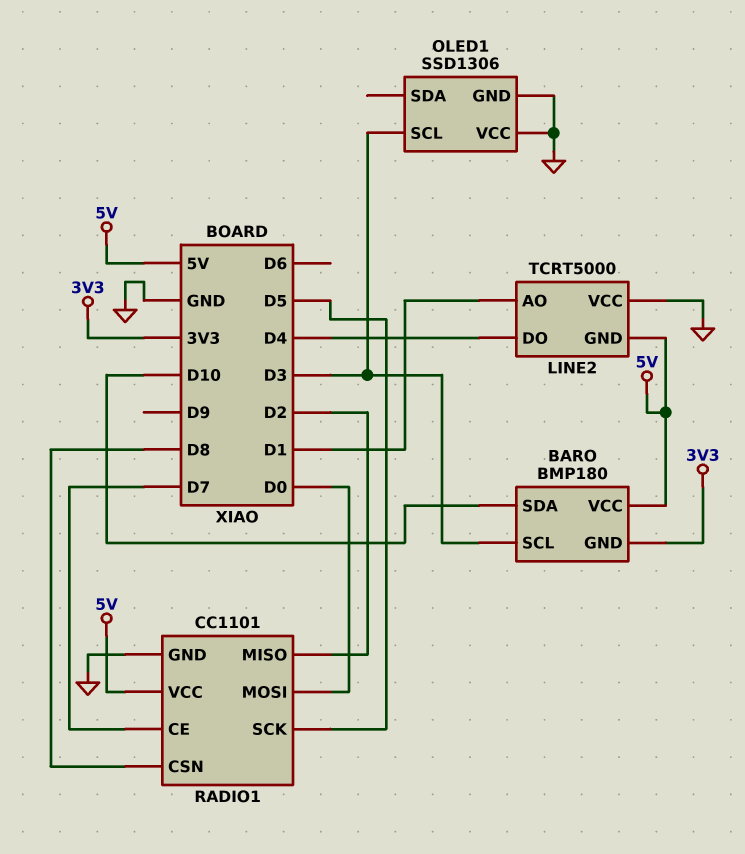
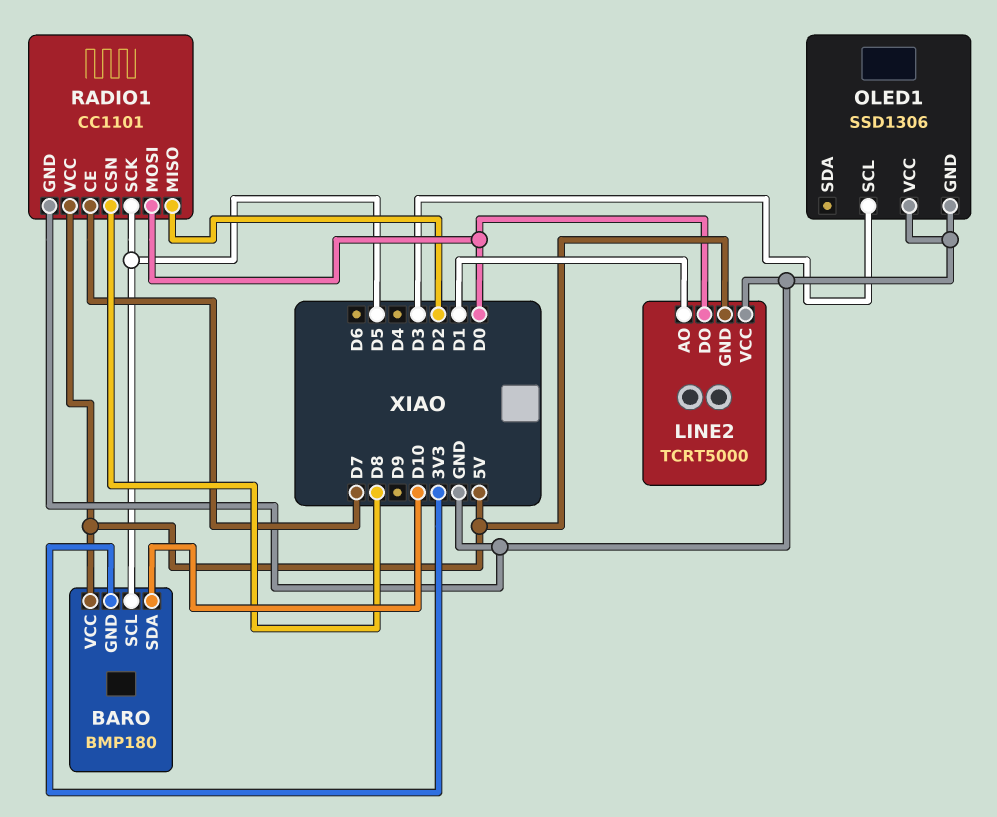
BARO pin SCL: D3 -> D5
LINE2 pin DO: D4 -> D0

